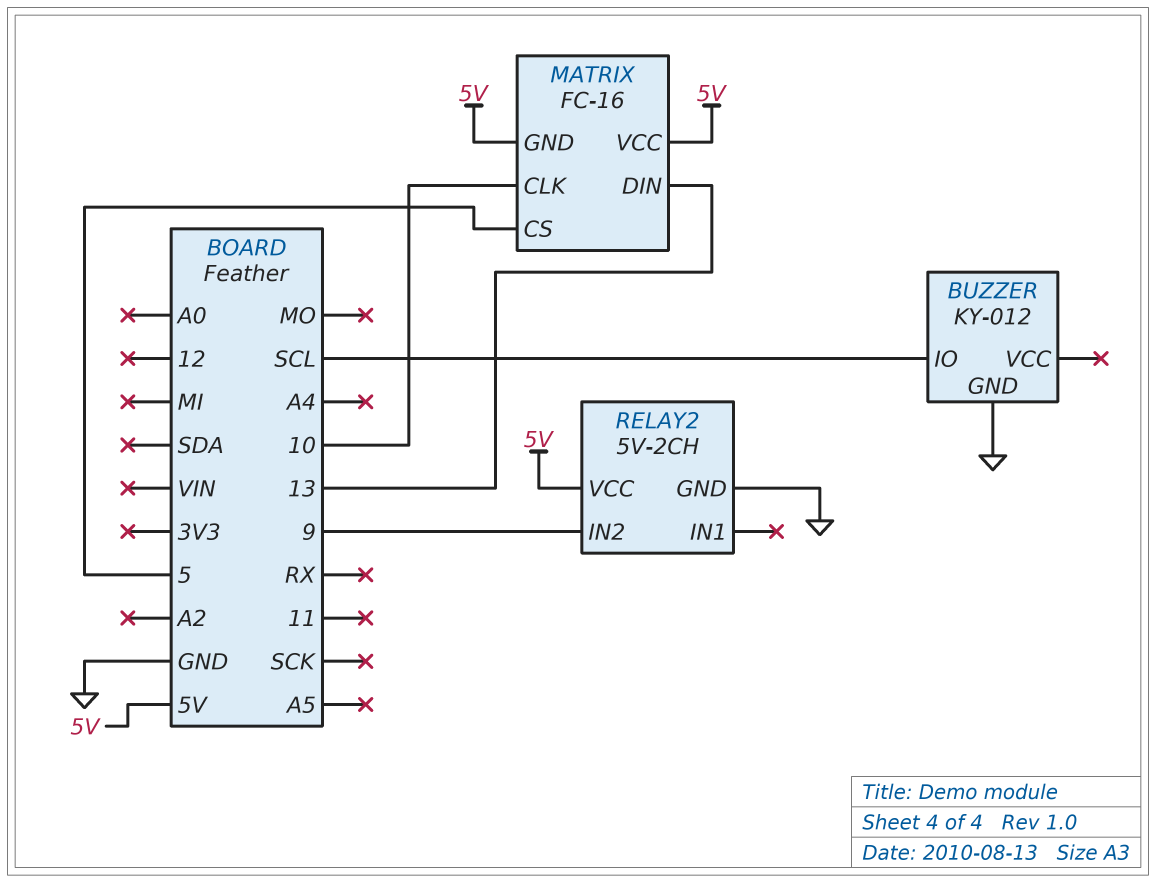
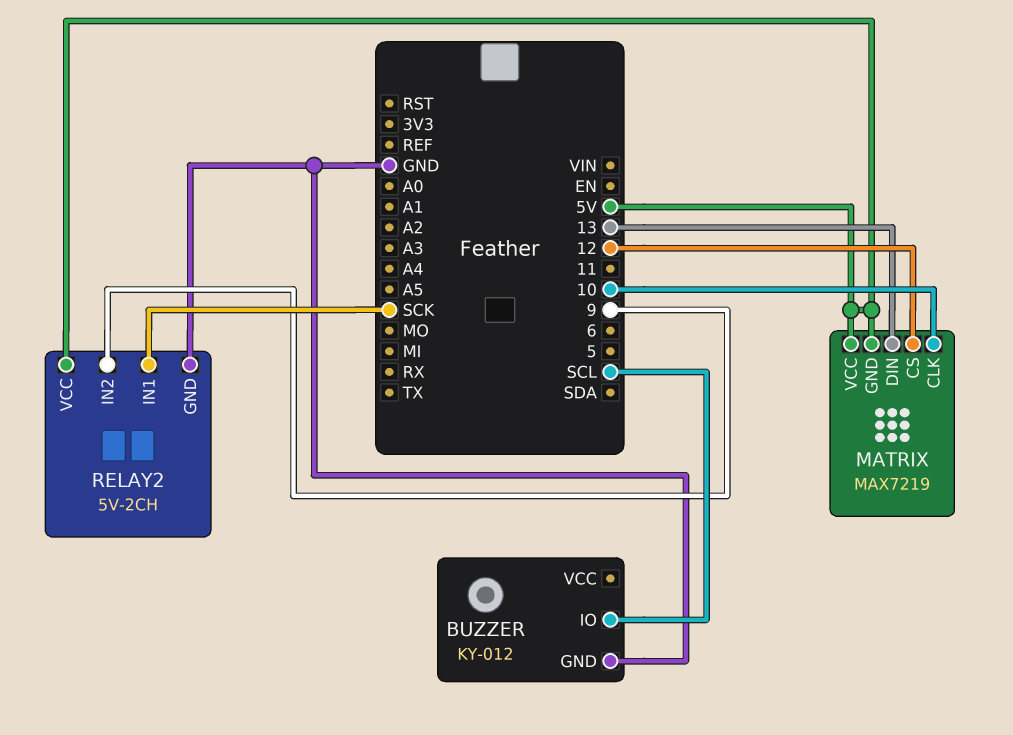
MATRIX: FC-16 -> MAX7219
MATRIX pin CS: 5 -> 12
RELAY2 pin IN1: none -> SCK

